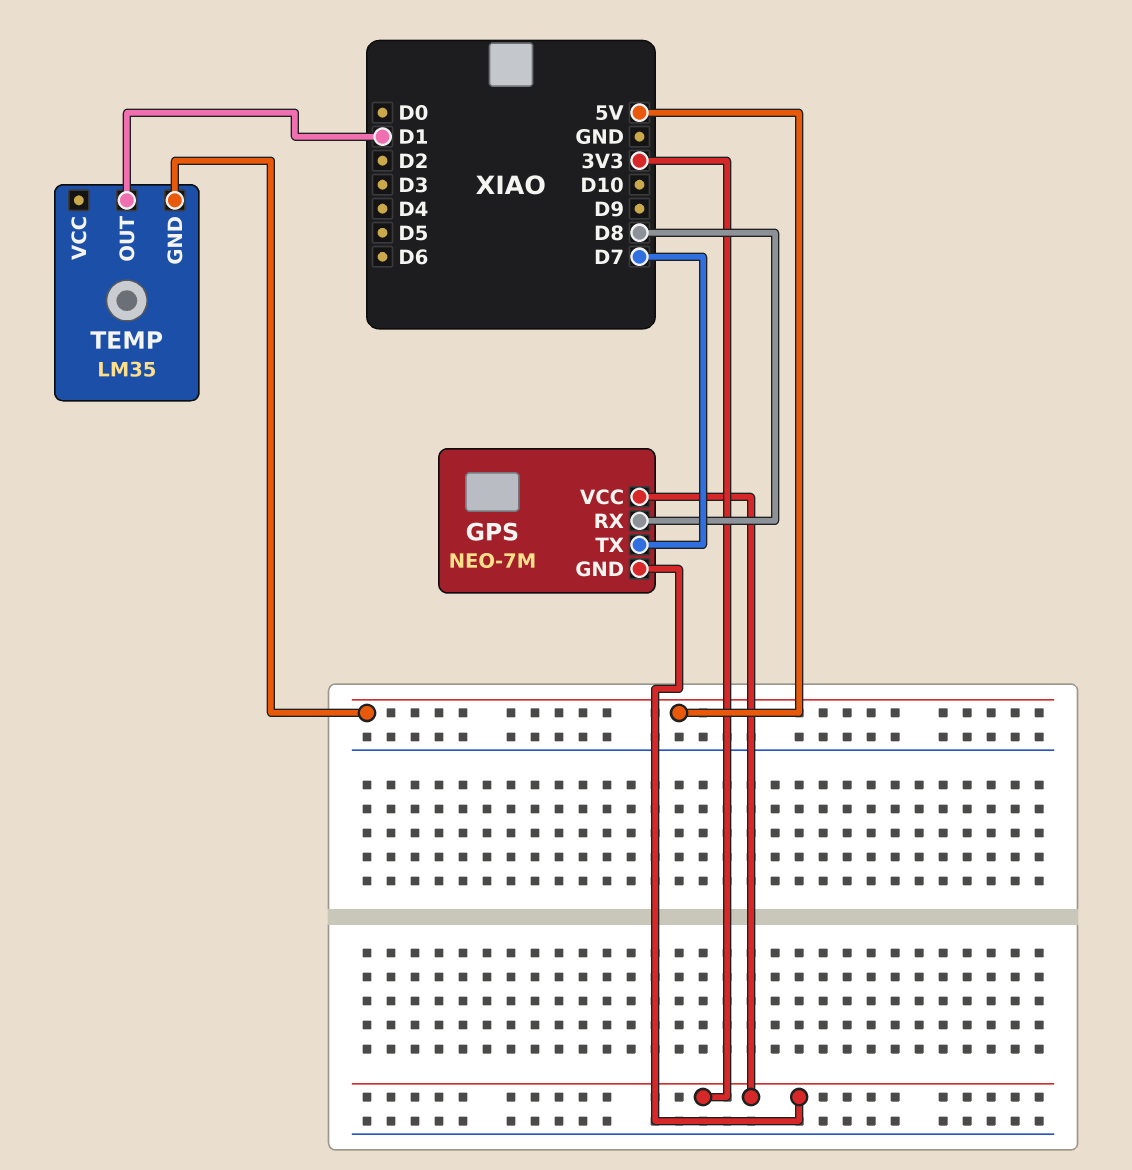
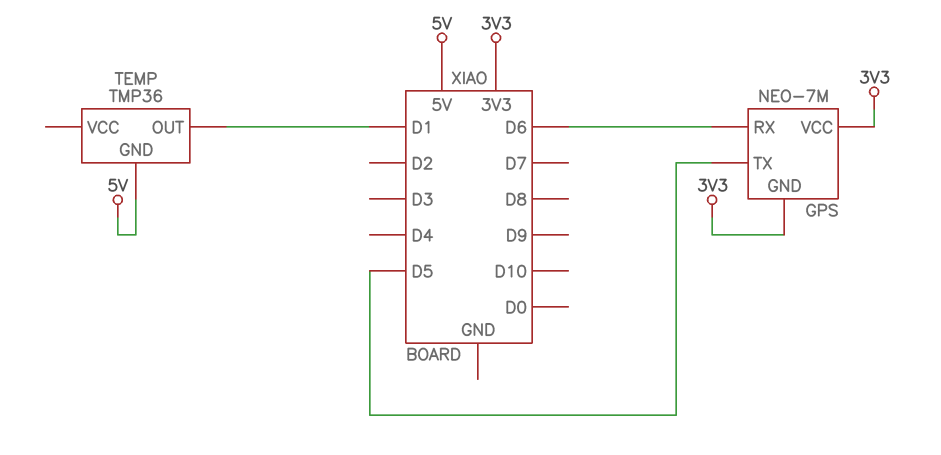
GPS pin RX: D8 -> D6
GPS pin TX: D7 -> D5
TEMP: LM35 -> TMP36

